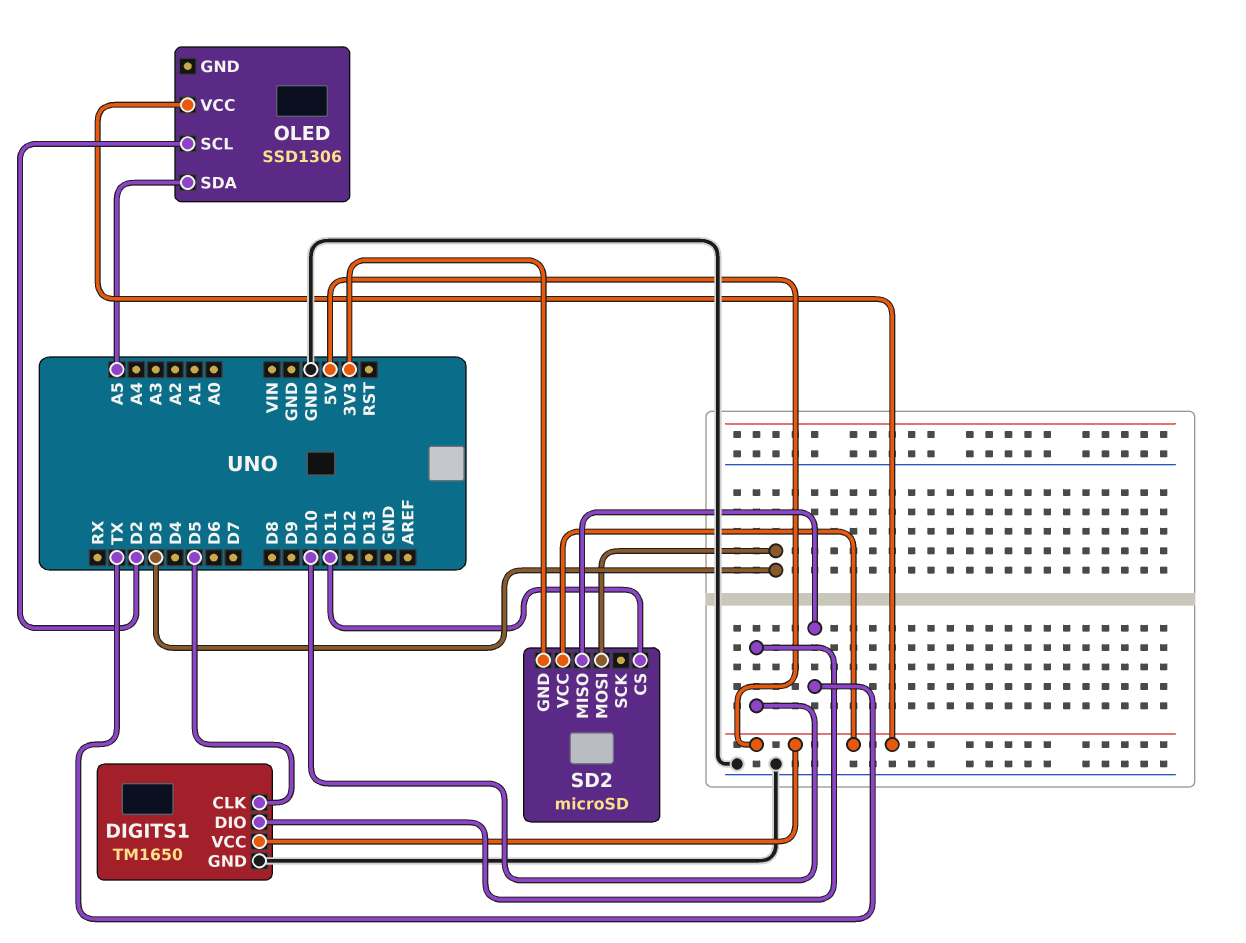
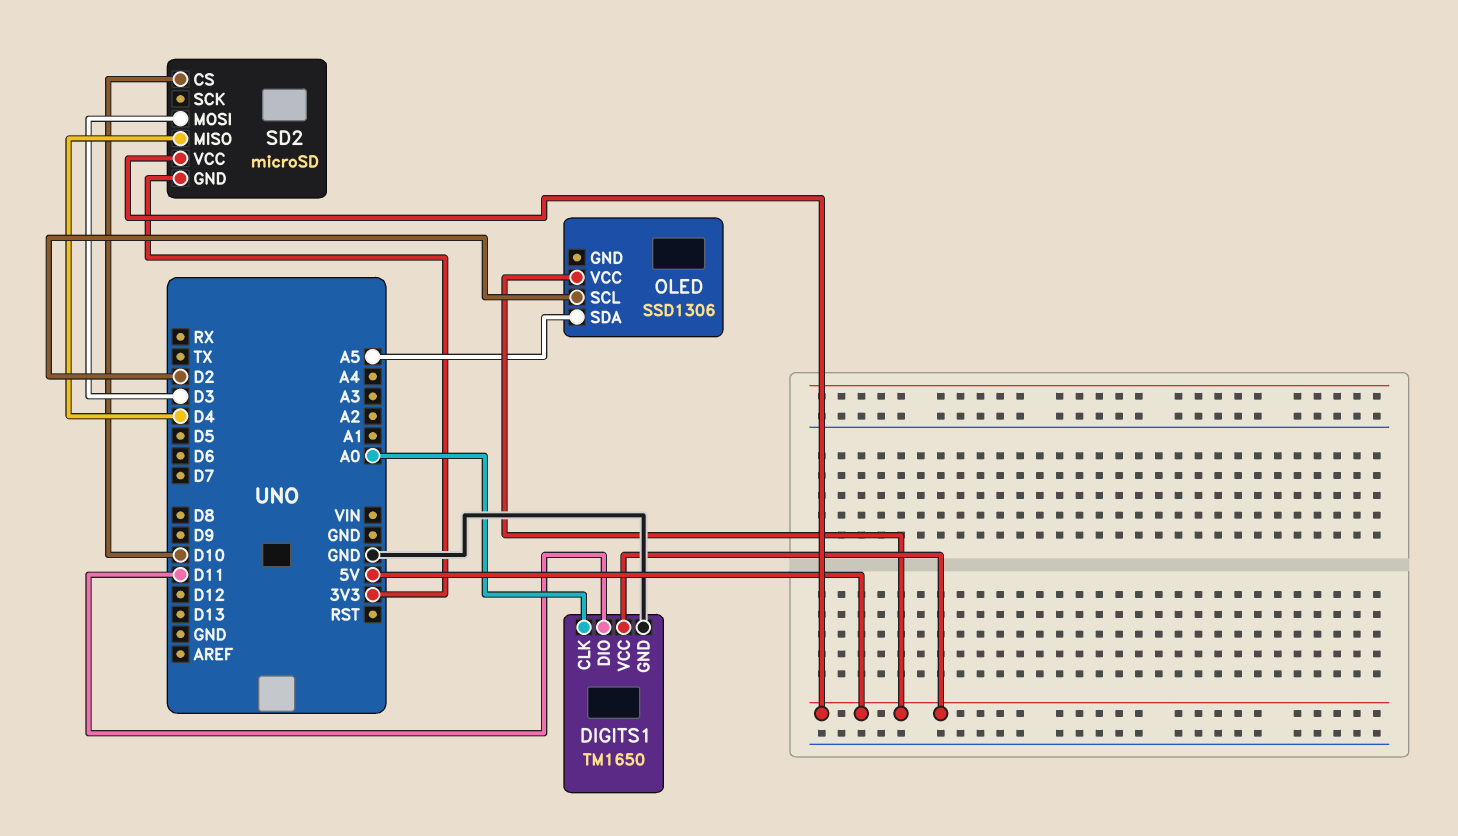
DIGITS1 pin CLK: D5 -> A0
DIGITS1 pin DIO: D10 -> D11
SD2 pin CS: D11 -> D10
SD2 pin MISO: TX -> D4

